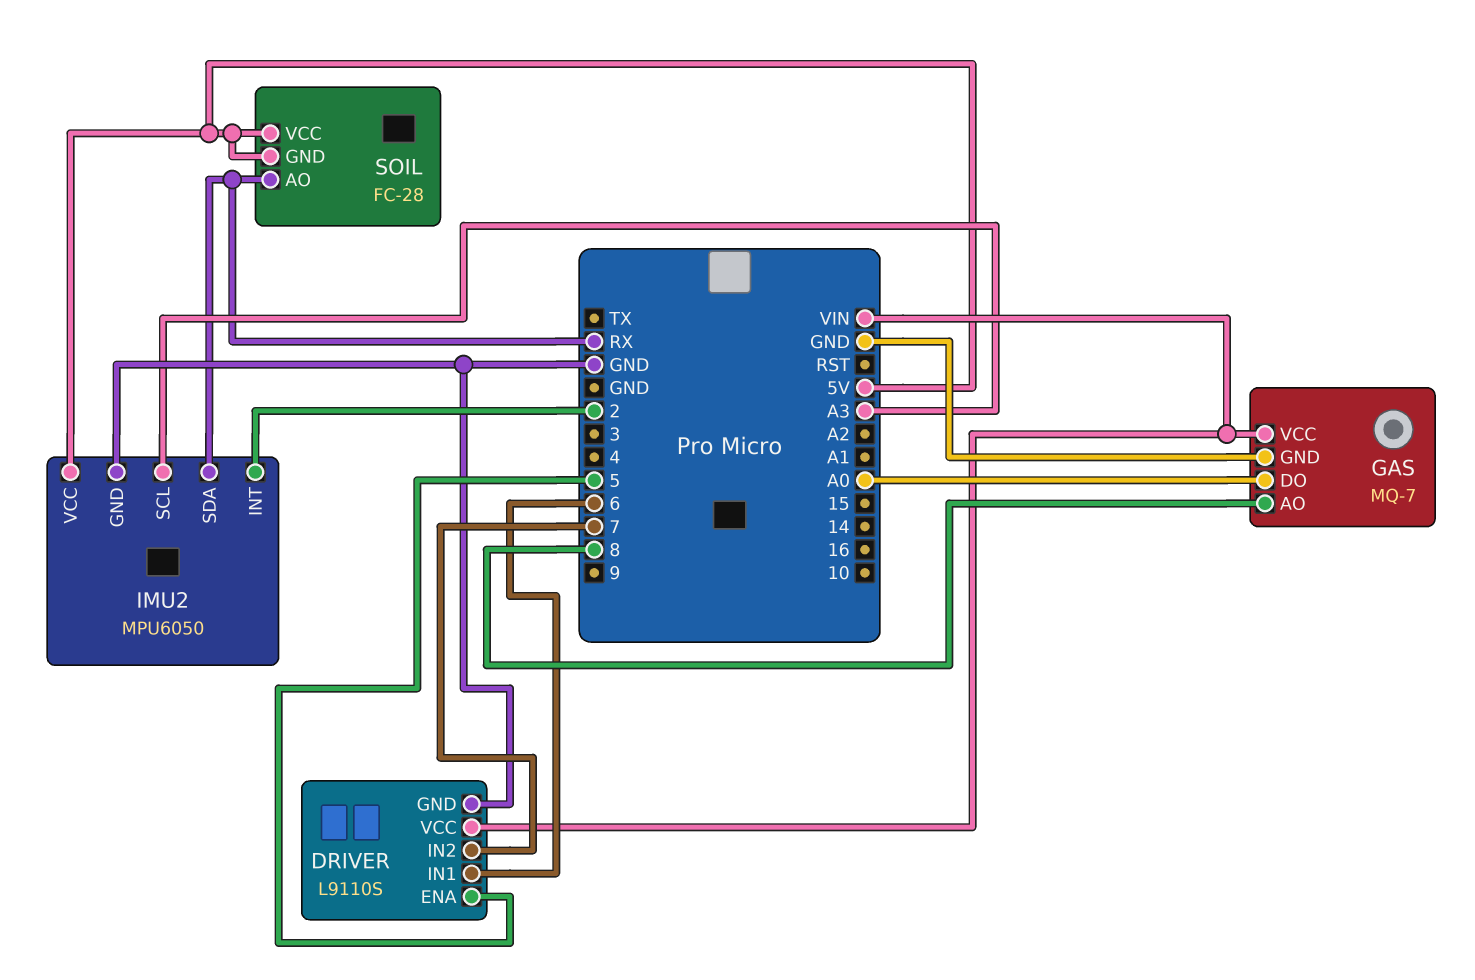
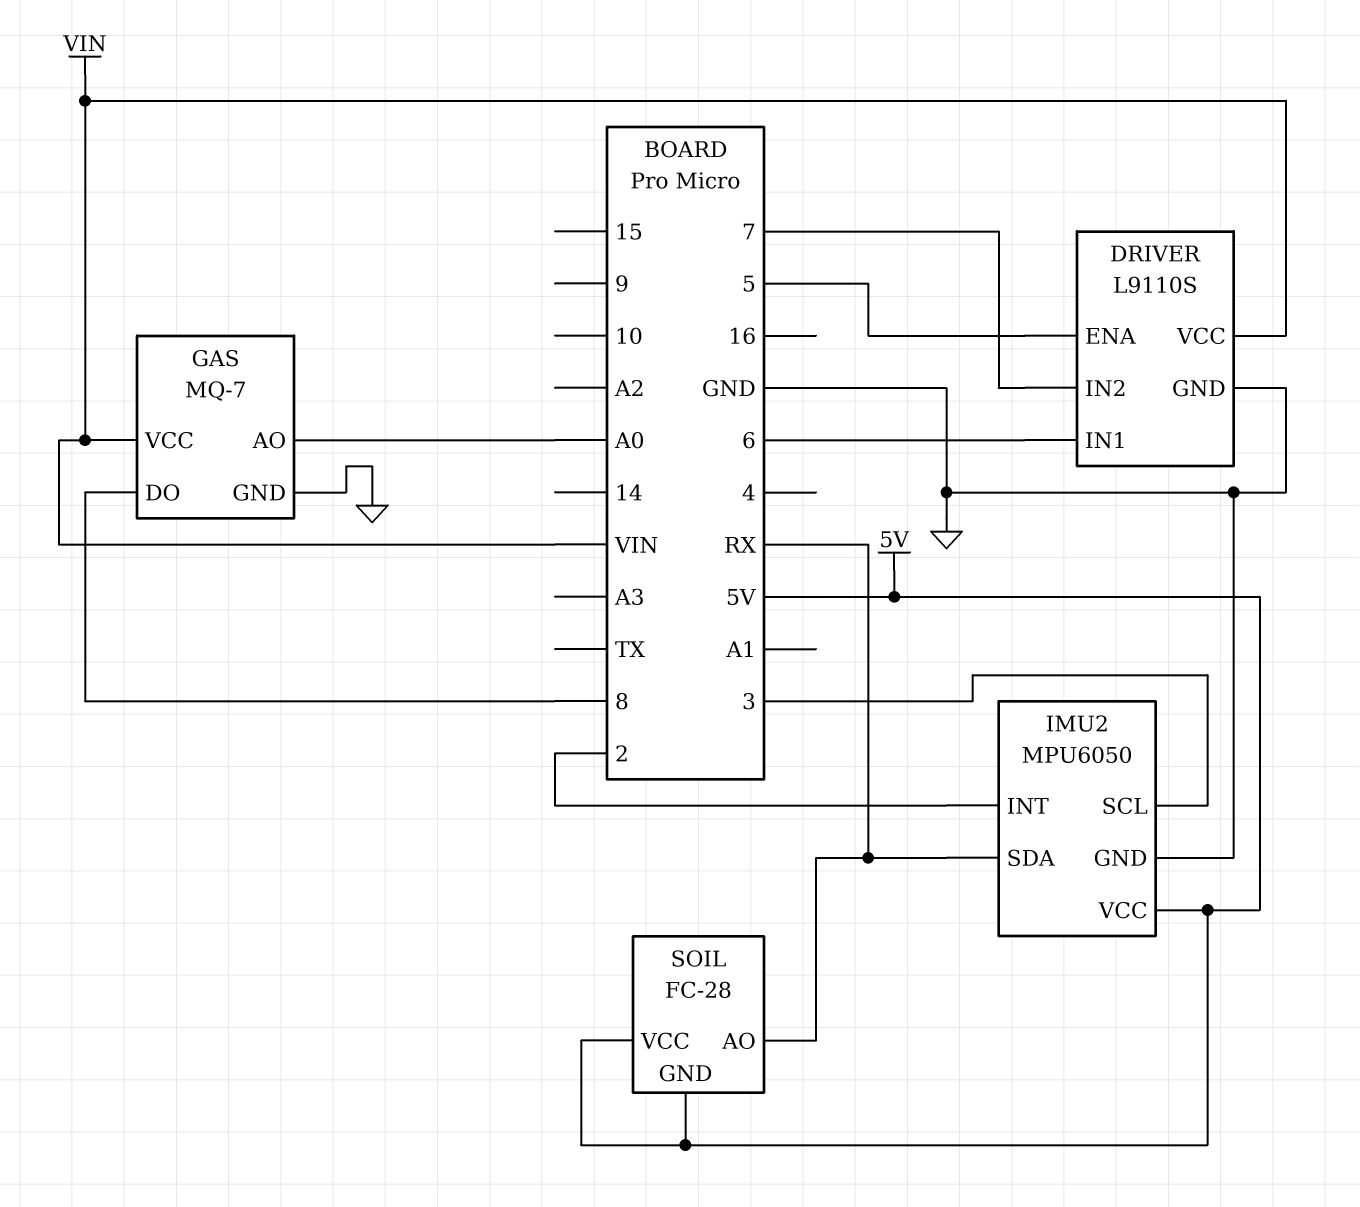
GAS pin AO: 8 -> A0
GAS pin DO: A0 -> 8
IMU2 pin SCL: A3 -> 3

